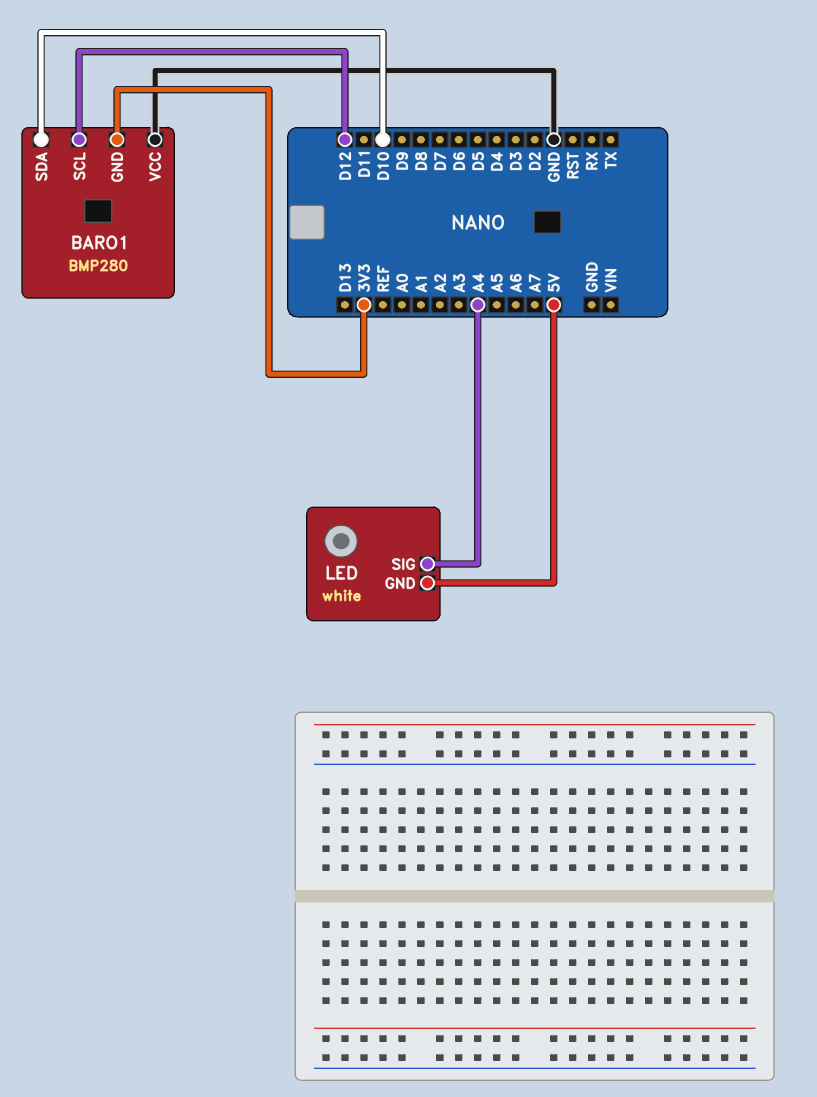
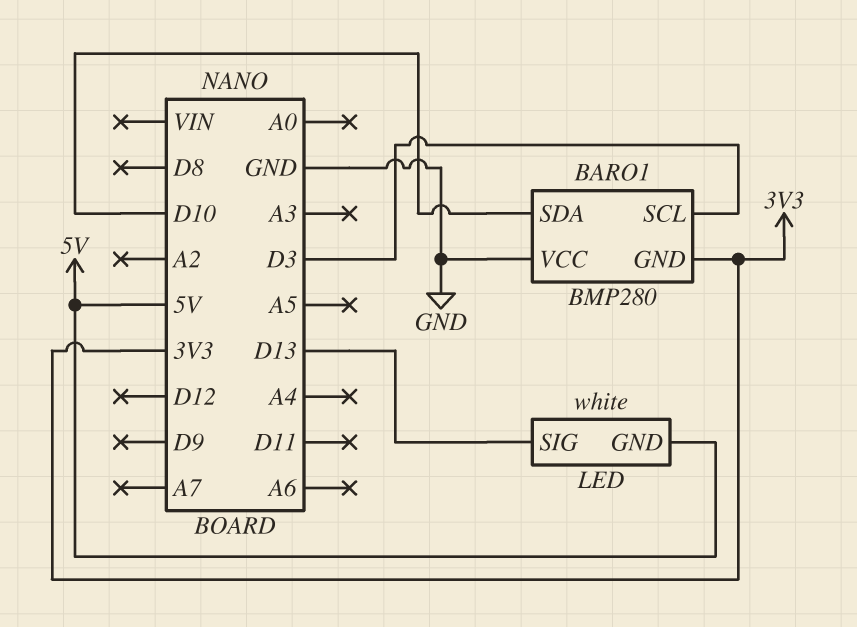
BARO1 pin SCL: D12 -> D3
LED pin SIG: A4 -> D13

